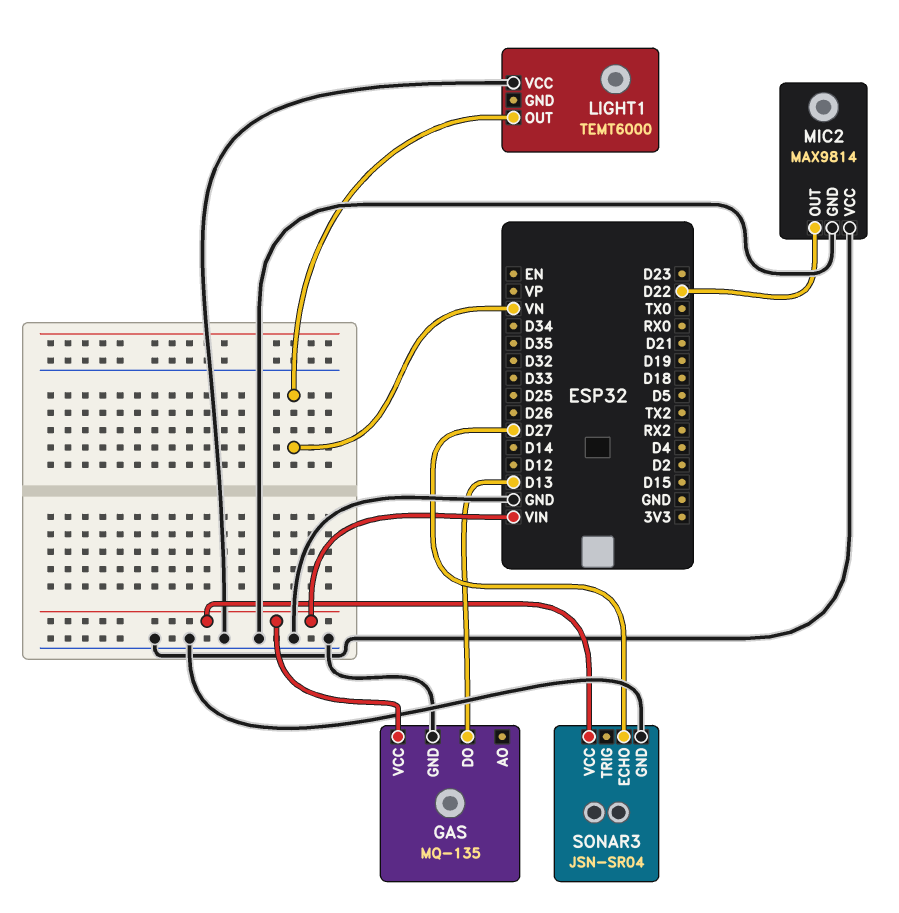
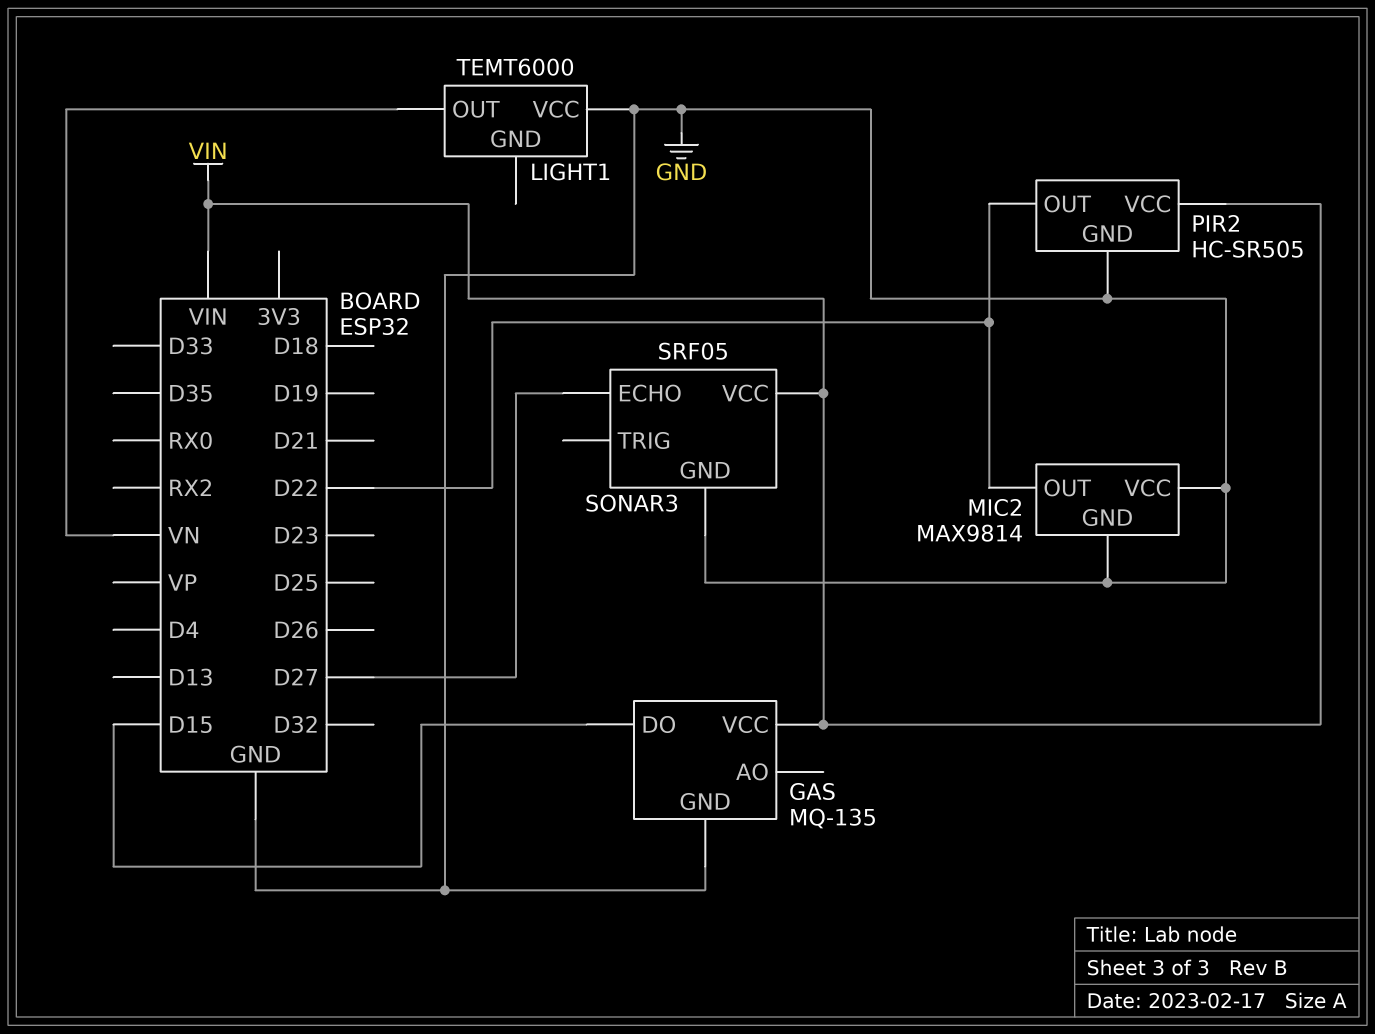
GAS pin DO: D13 -> D15
PIR2: none -> HC-SR505
PIR2 pin GND: none -> GND
PIR2 pin OUT: none -> D22
PIR2 pin VCC: none -> VIN
SONAR3: JSN-SR04 -> SRF05

